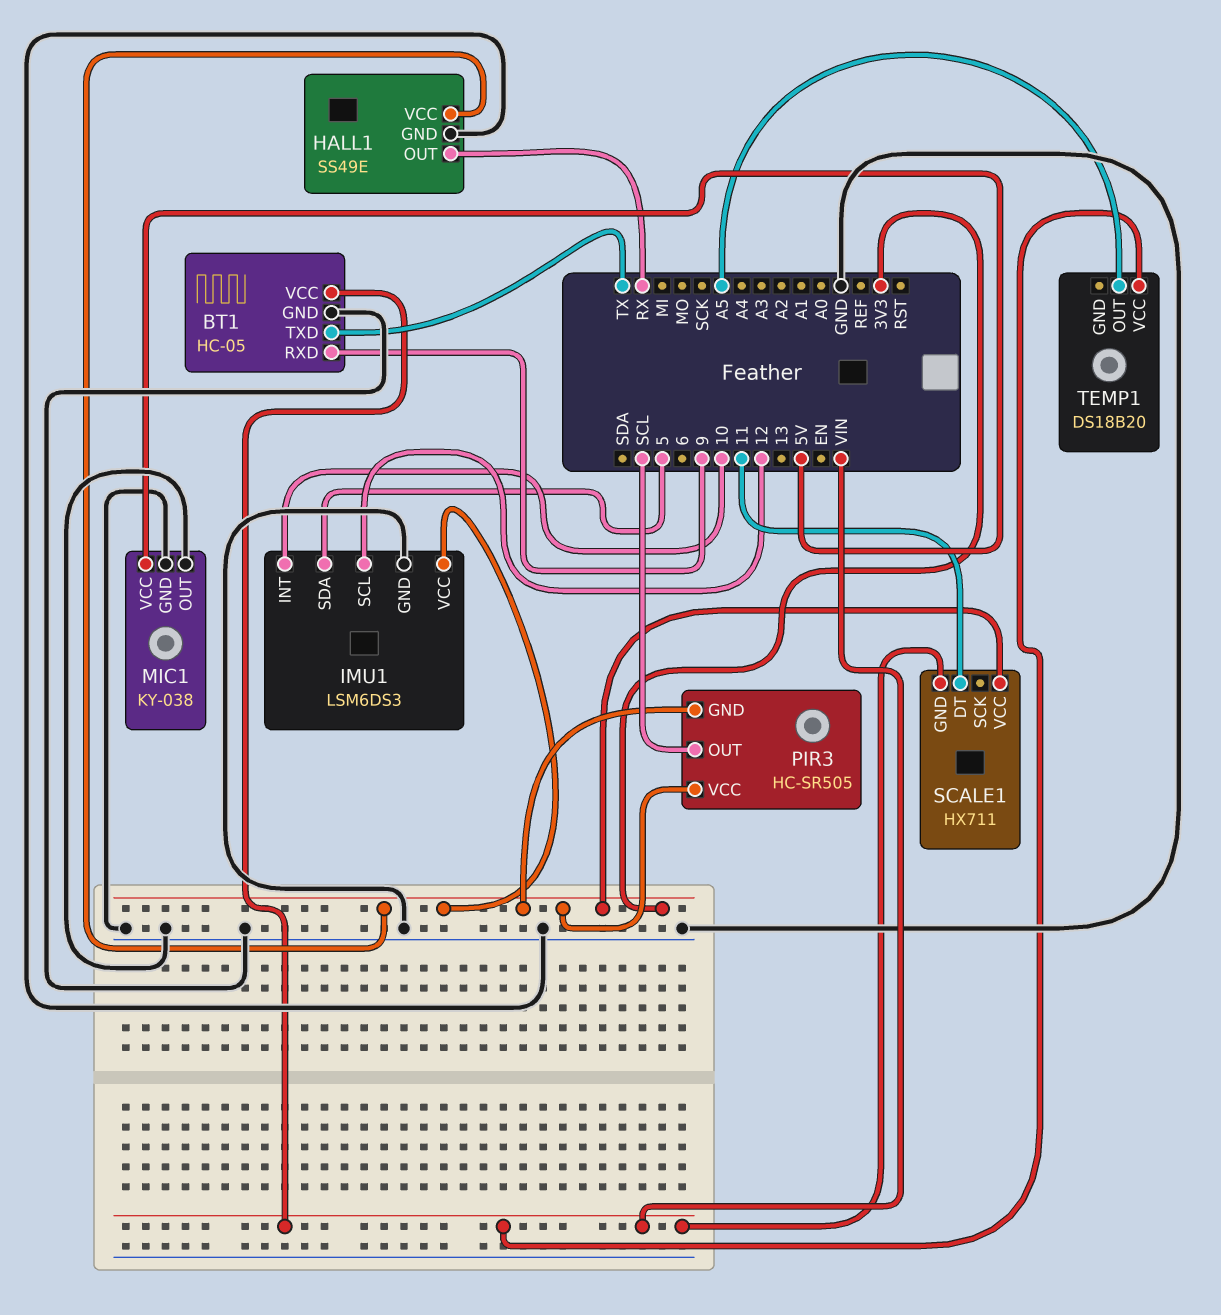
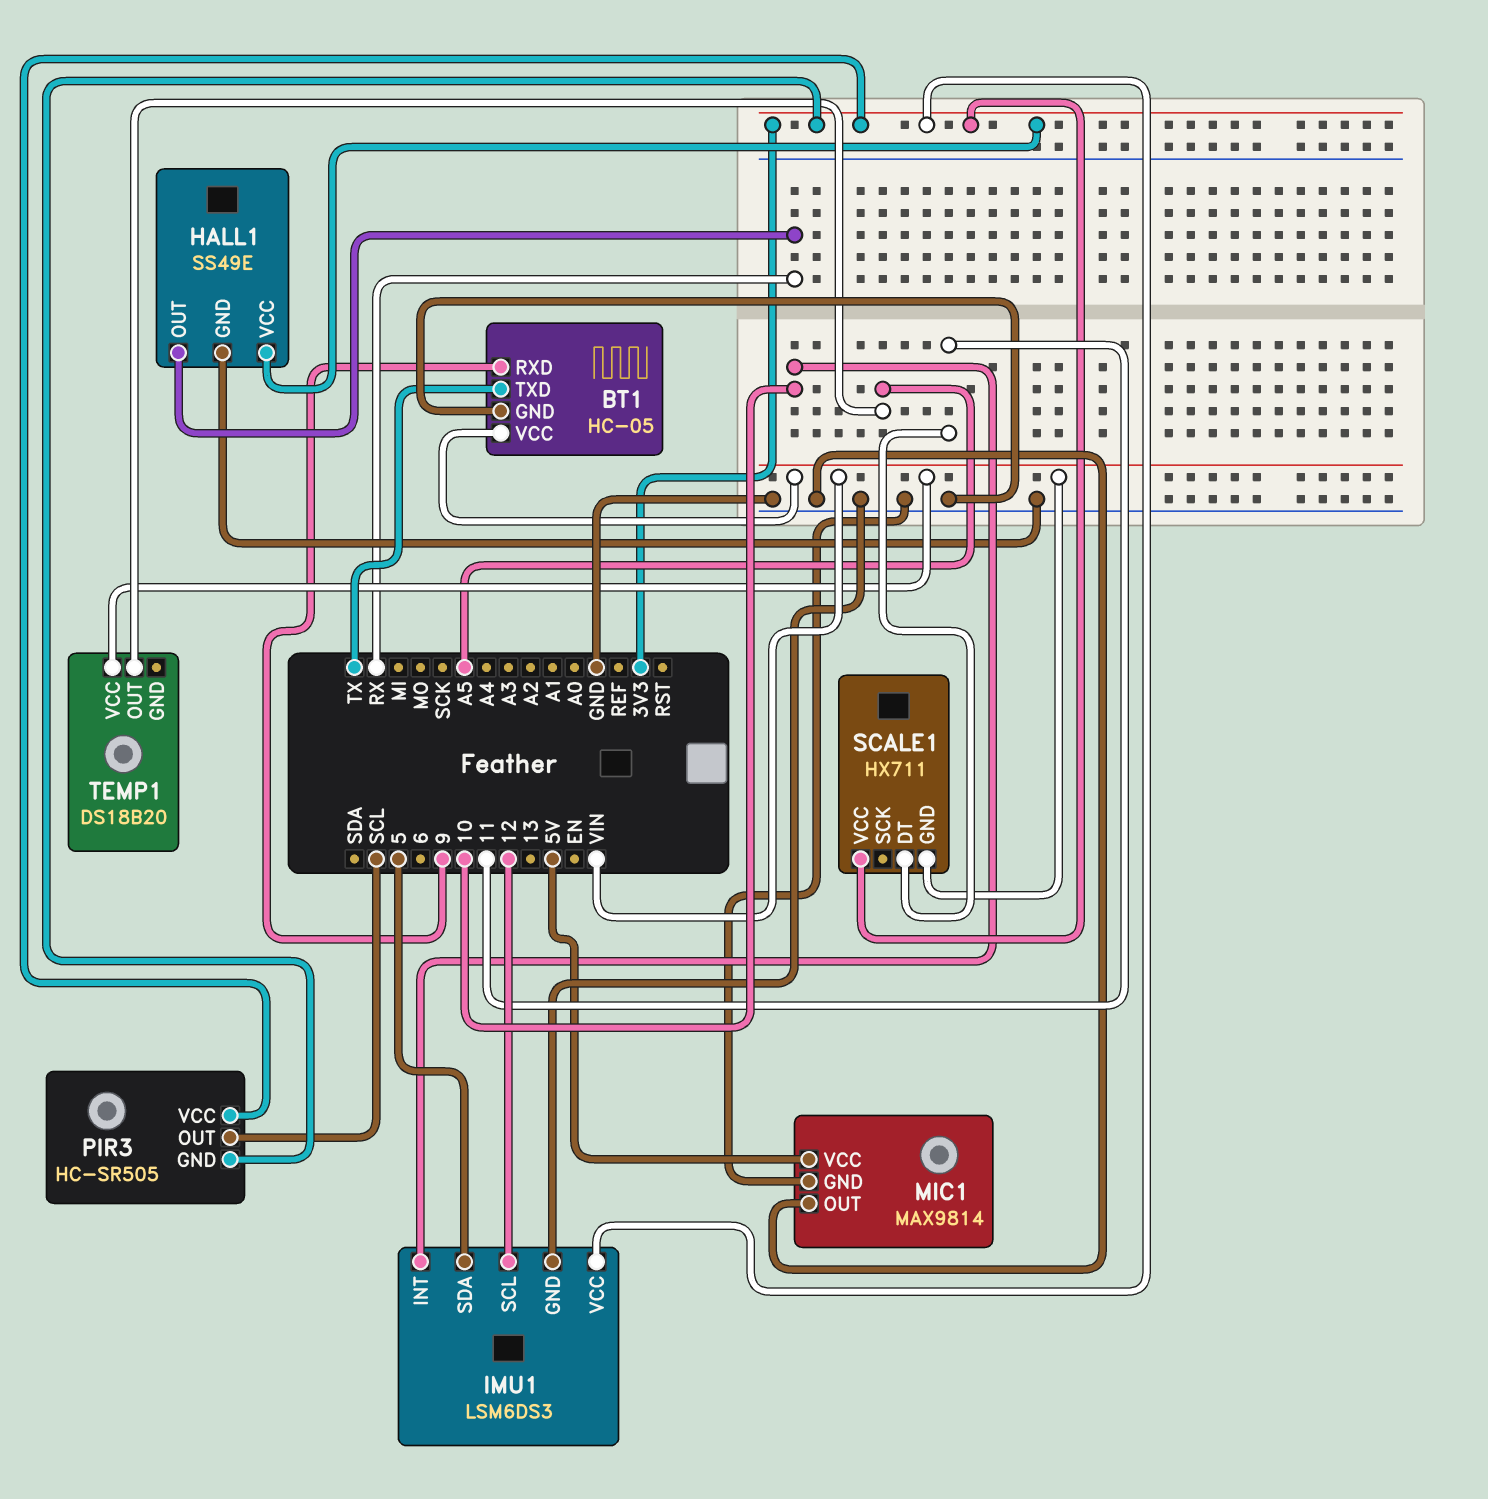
MIC1: KY-038 -> MAX9814

